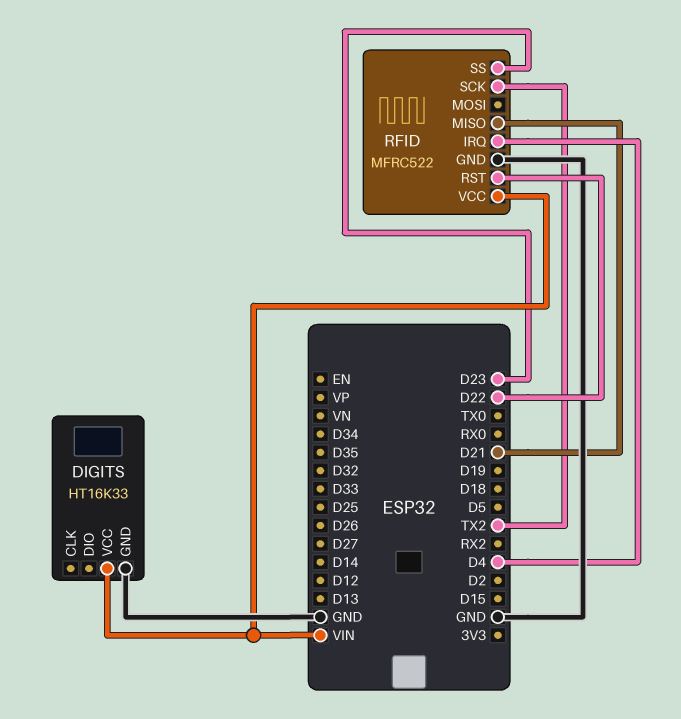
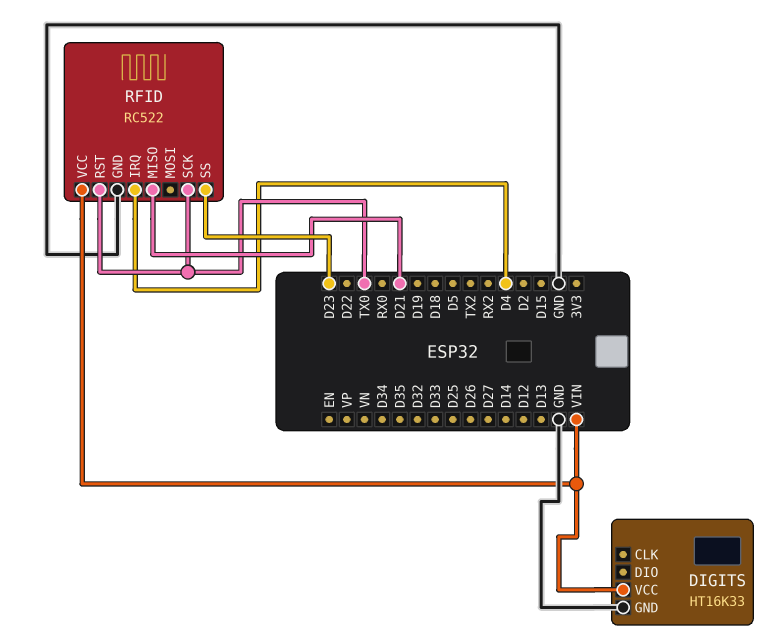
RFID: MFRC522 -> RC522
RFID pin RST: D22 -> TX0
RFID pin SCK: TX2 -> TX0

